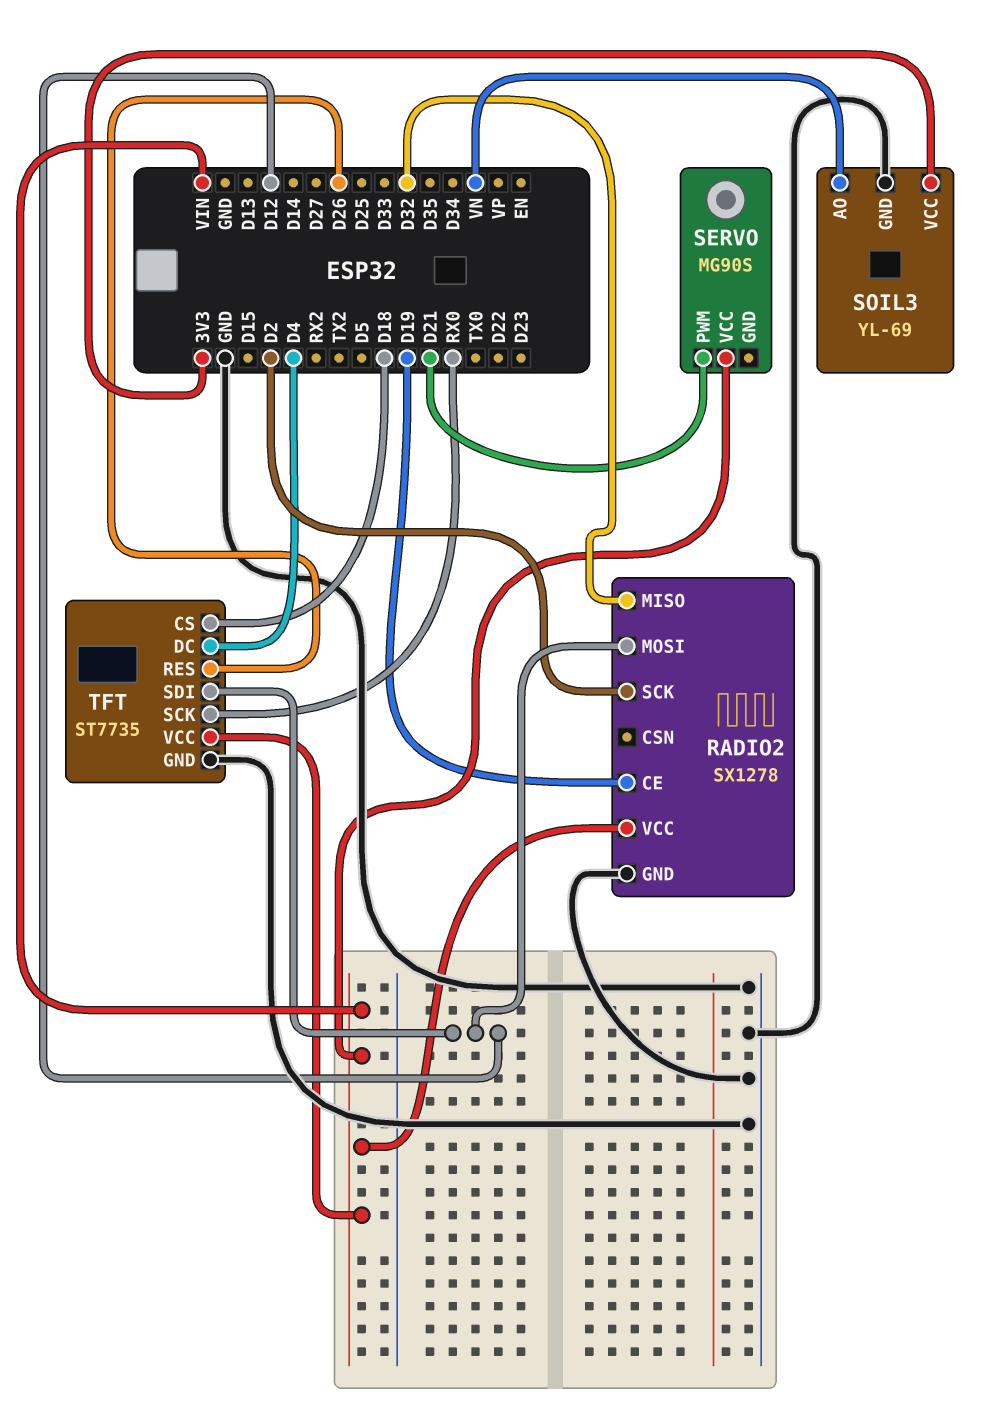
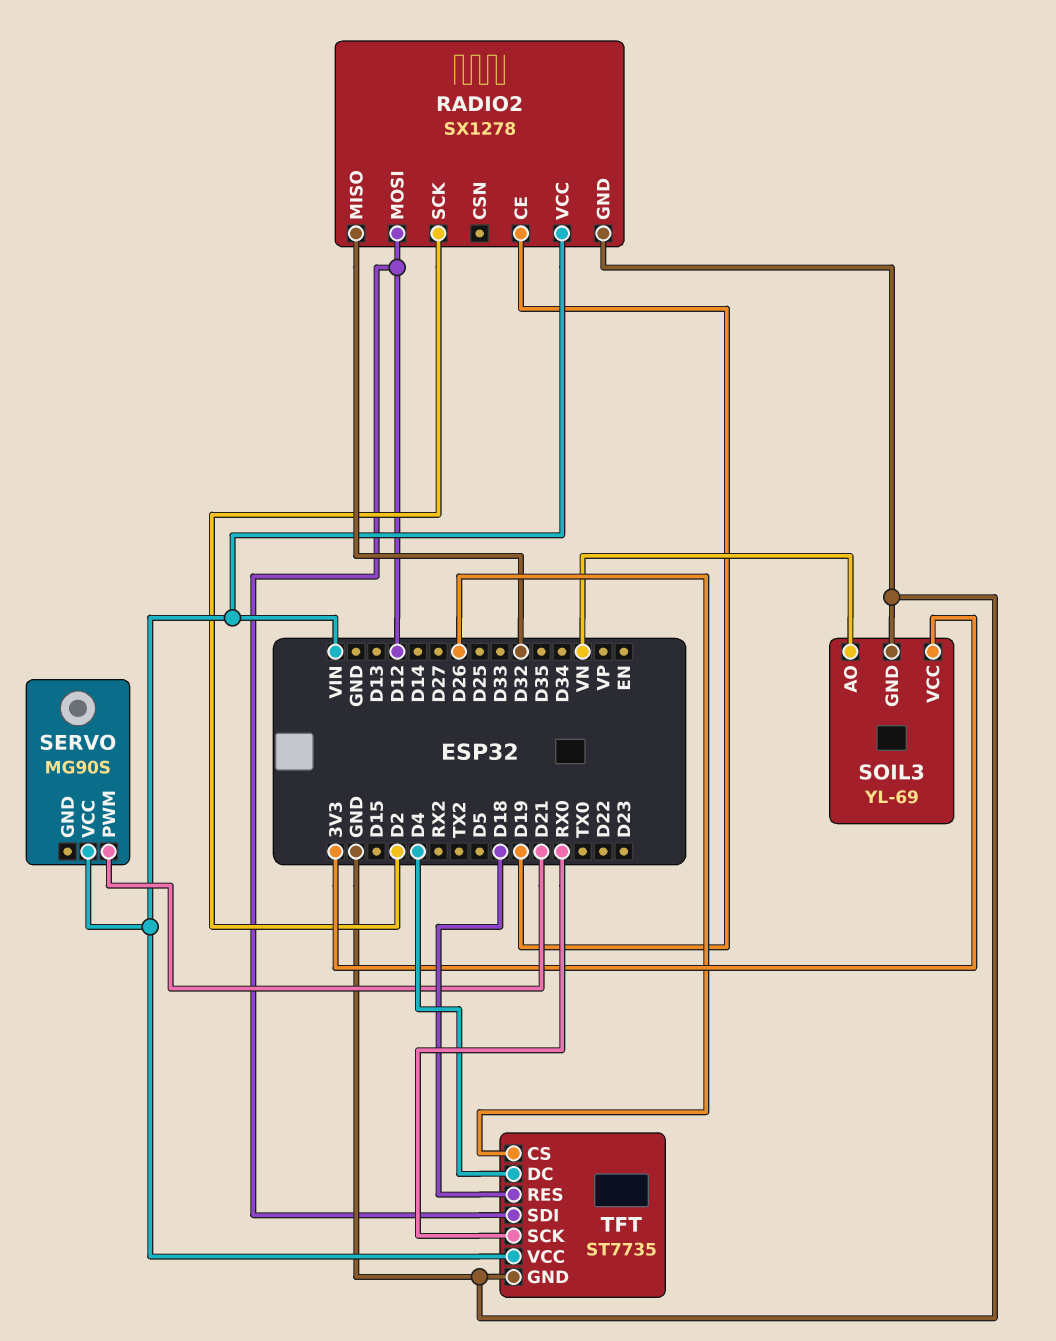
TFT pin CS: D18 -> D26
TFT pin RES: D26 -> D18

